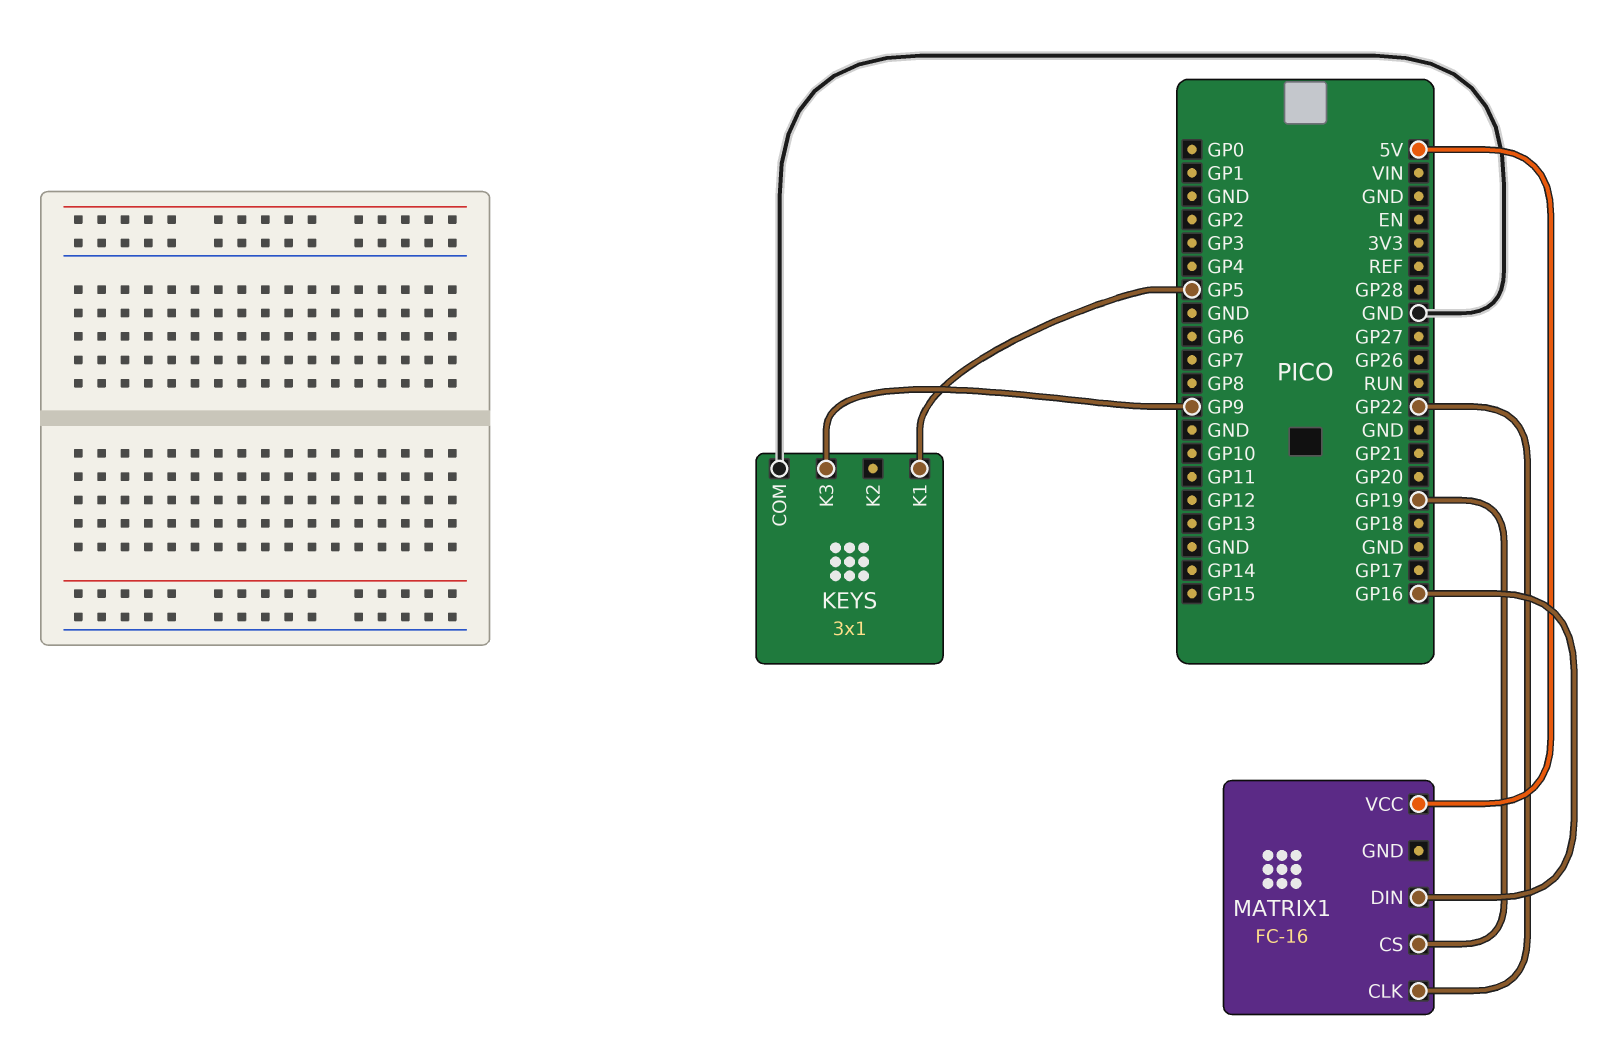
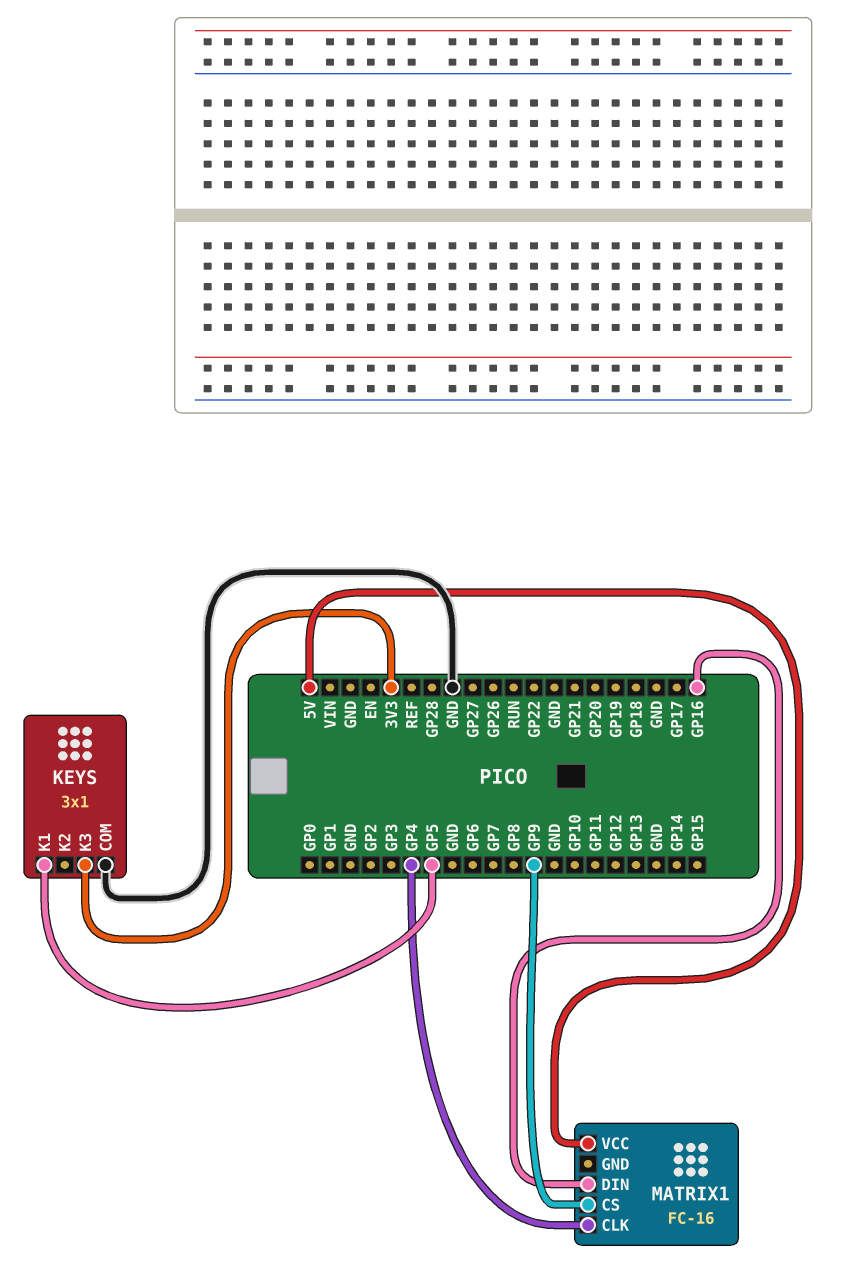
KEYS pin K3: GP9 -> 3V3
MATRIX1 pin CLK: GP22 -> GP4
MATRIX1 pin CS: GP19 -> GP9

